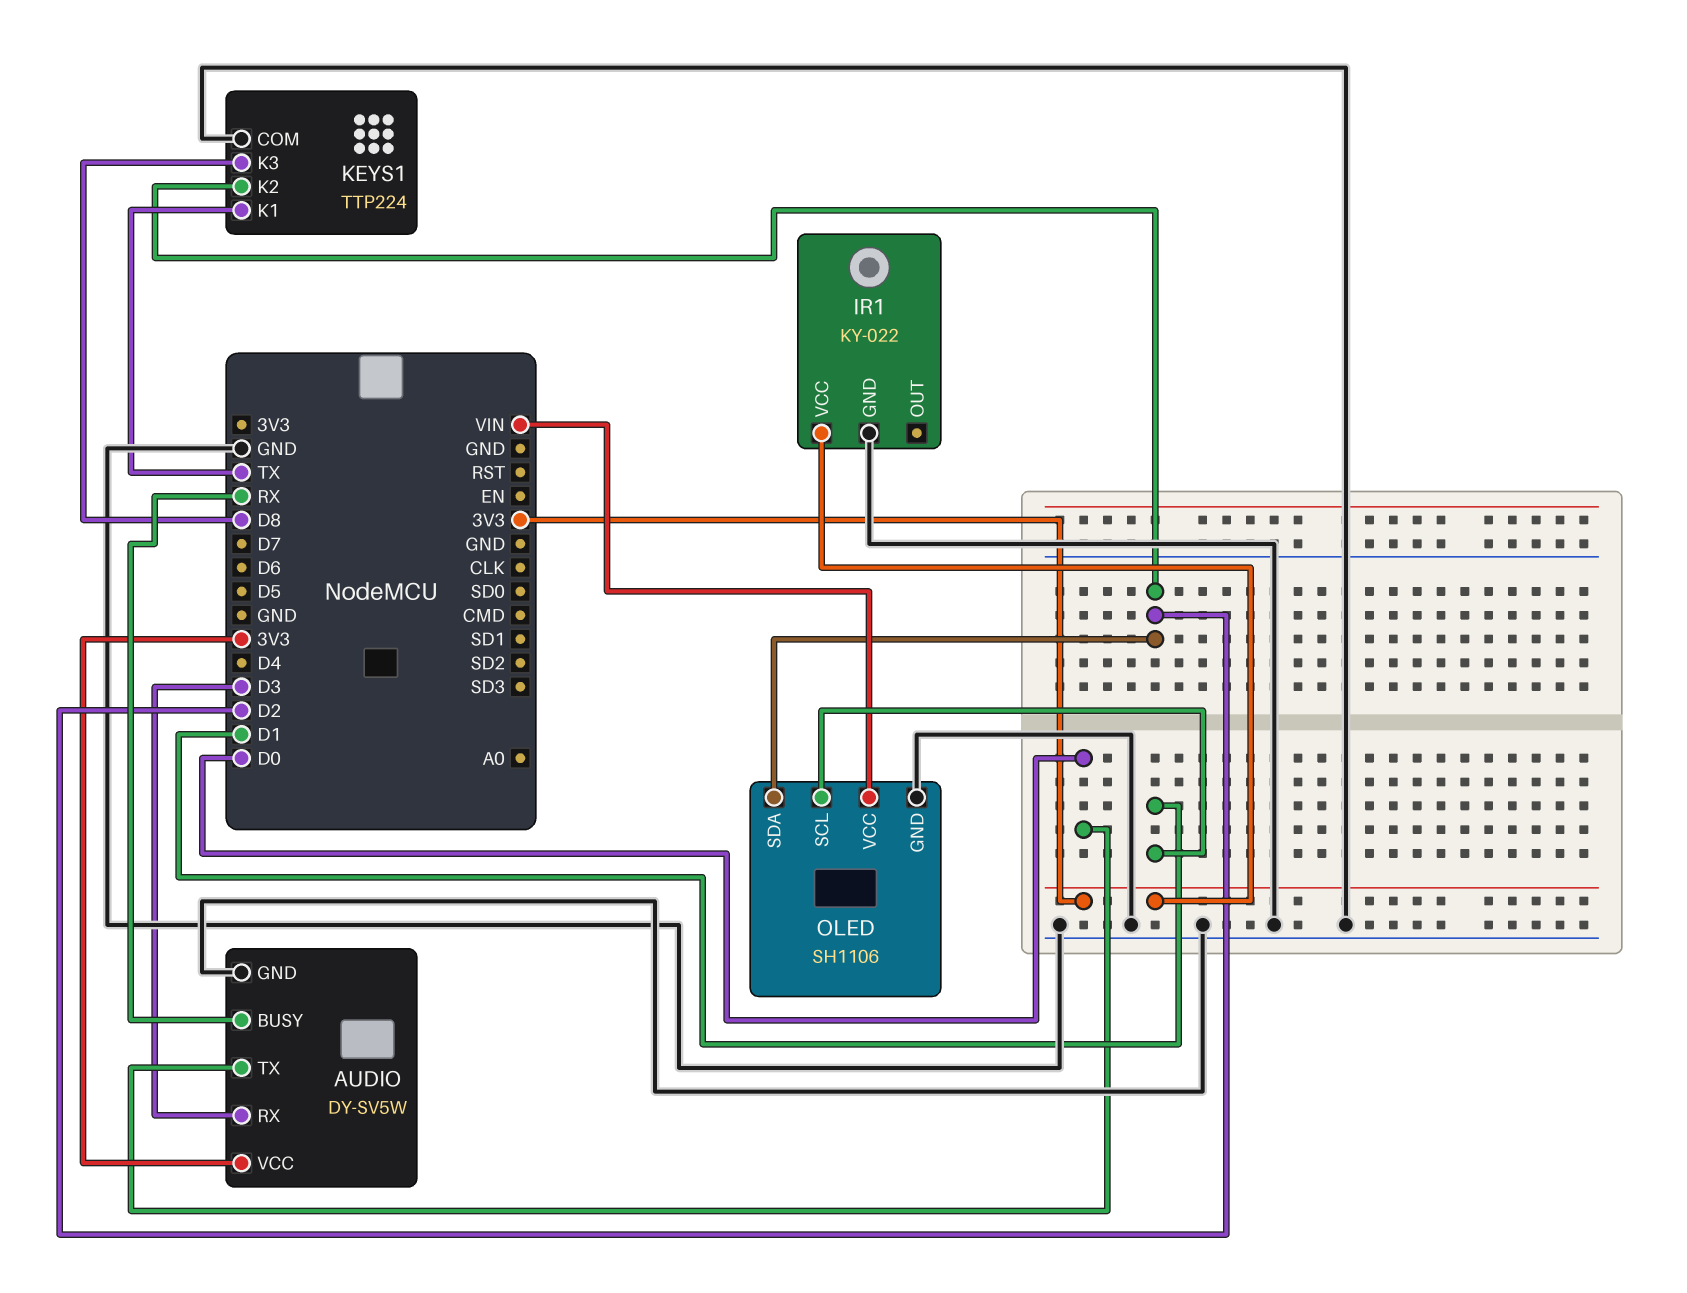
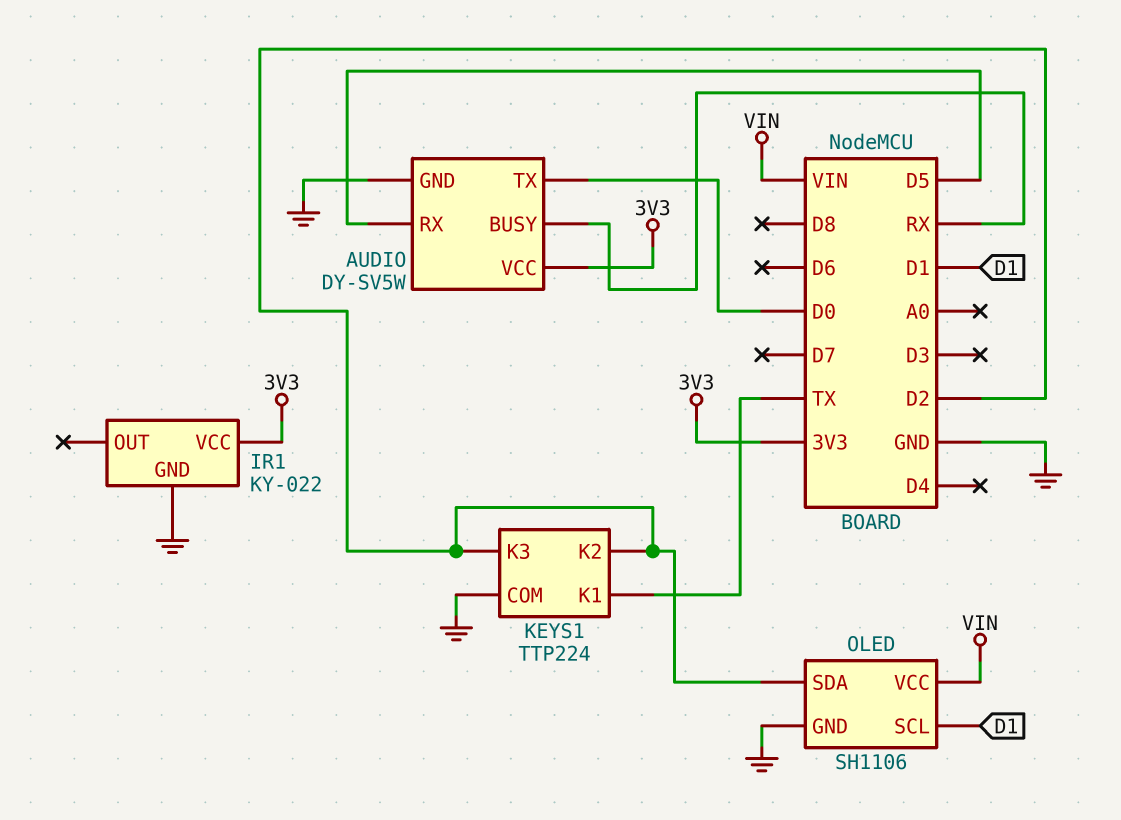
AUDIO pin RX: D3 -> D5
KEYS1 pin K3: D8 -> D2

